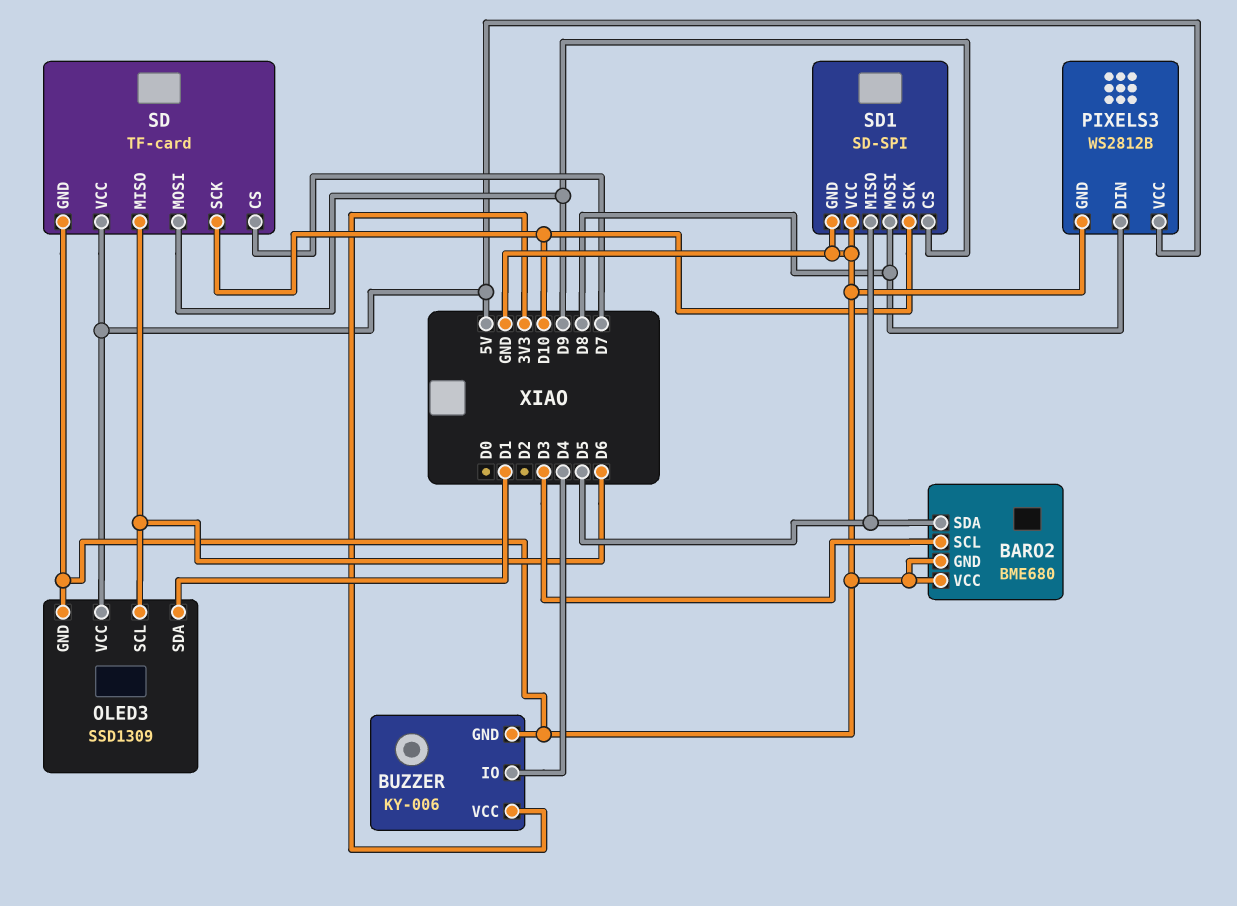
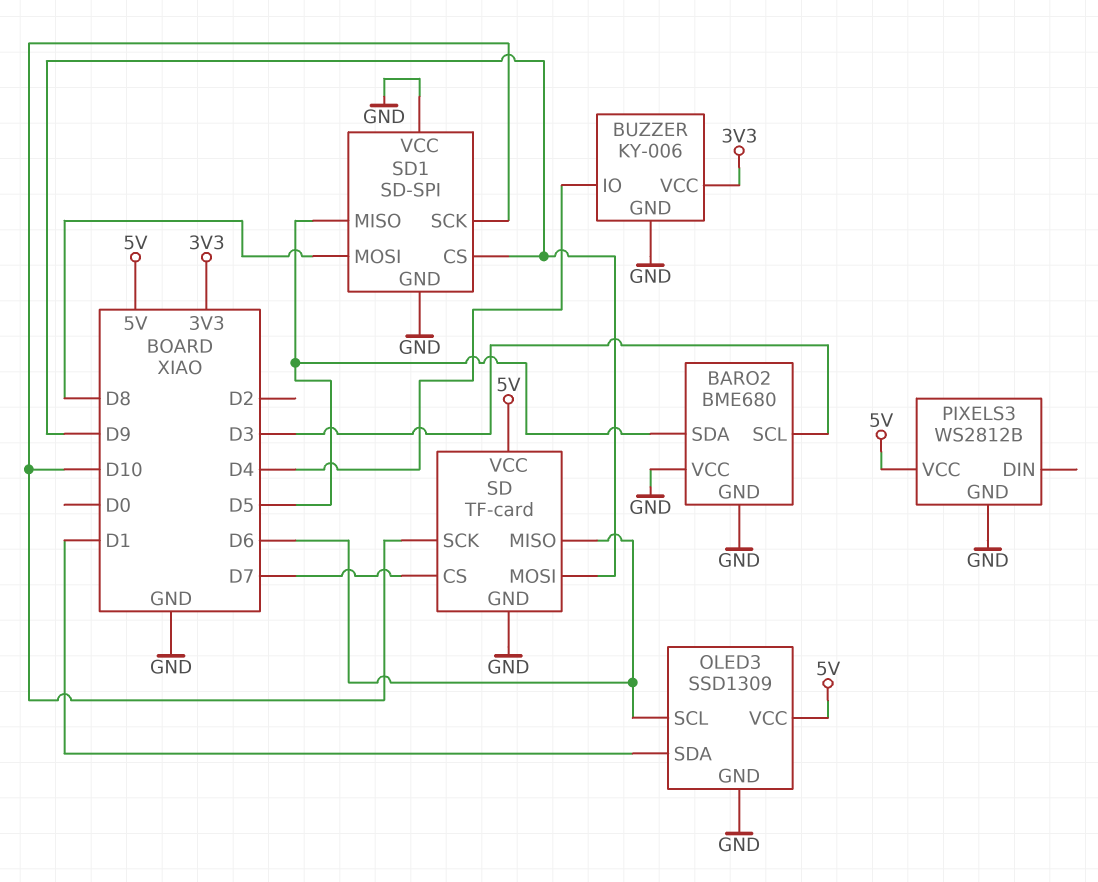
PIXELS3 pin DIN: D8 -> none

